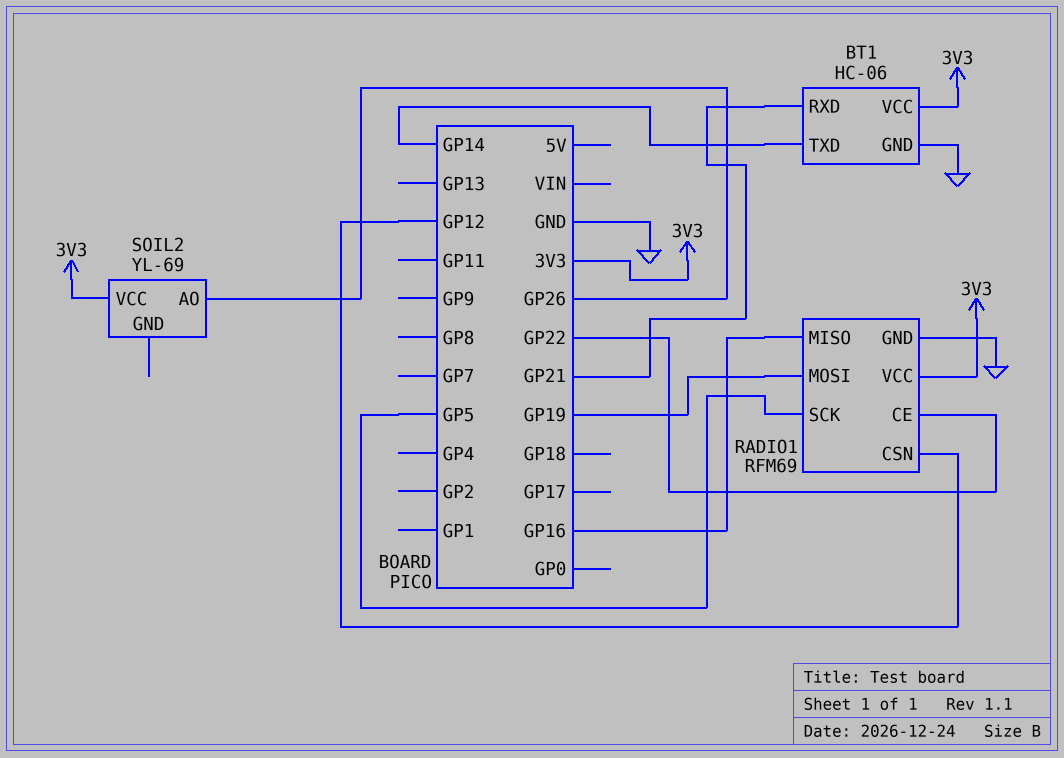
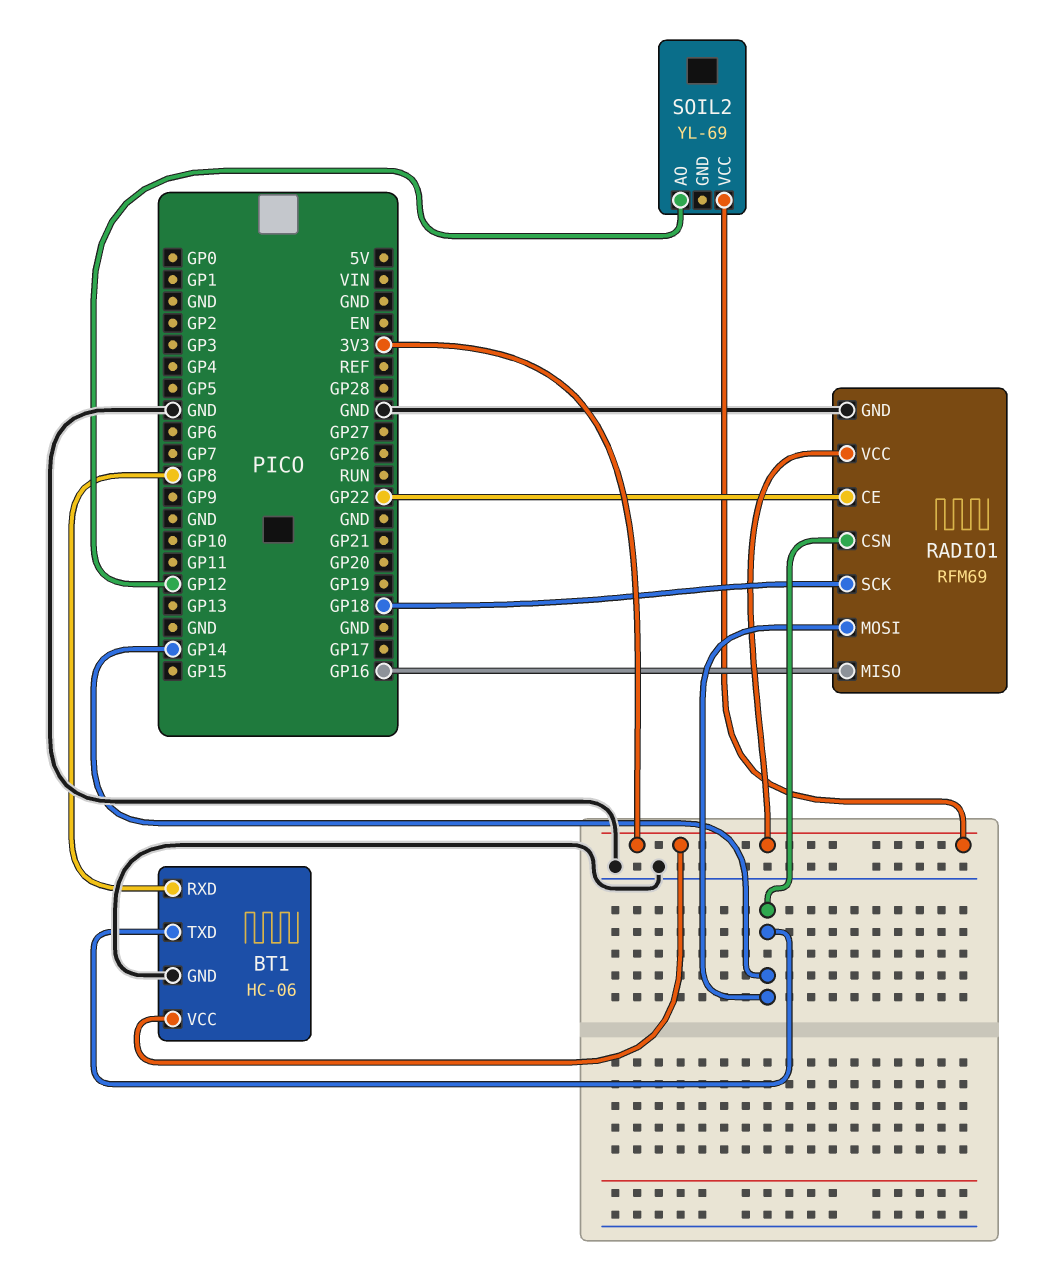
BT1 pin RXD: GP21 -> GP8
RADIO1 pin CSN: GP12 -> GP14
RADIO1 pin MOSI: GP19 -> GP14
RADIO1 pin SCK: GP5 -> GP18
SOIL2 pin AO: GP26 -> GP12

